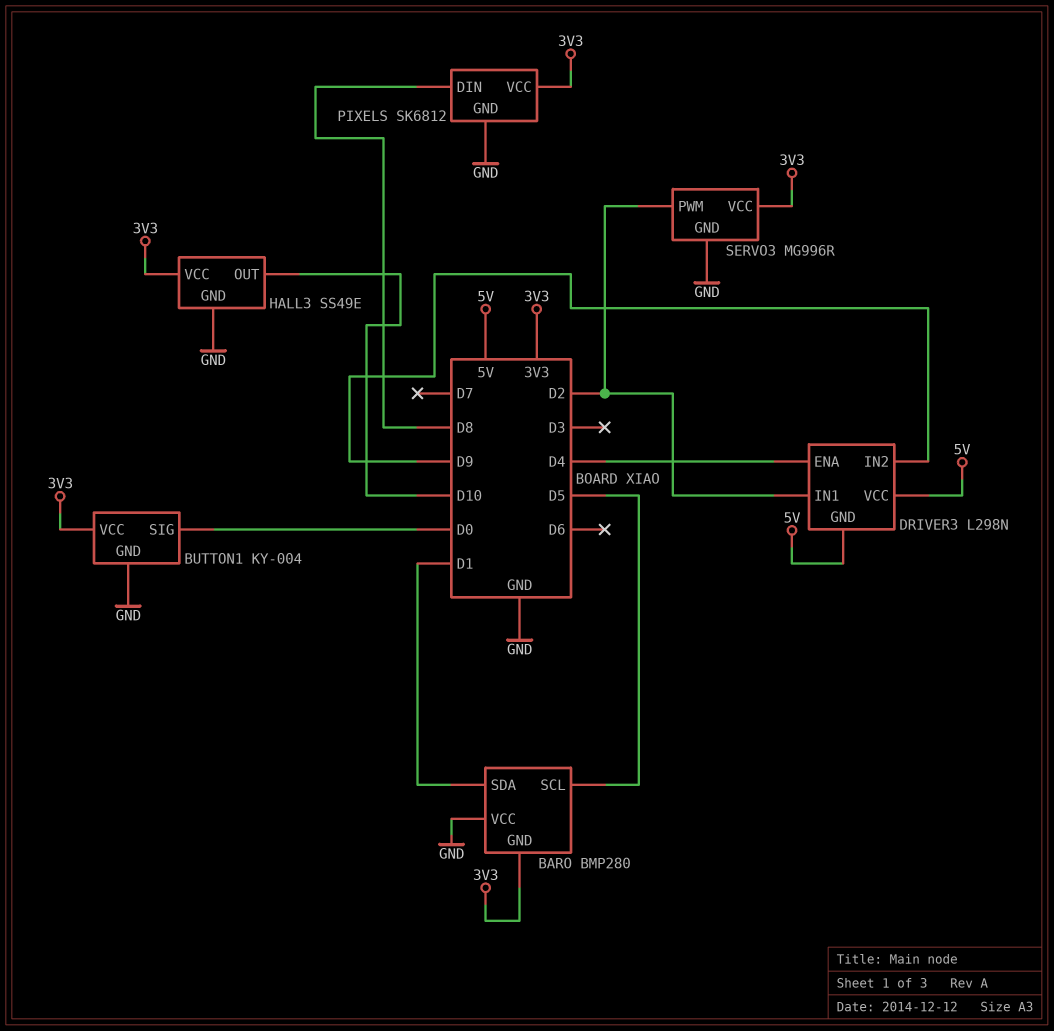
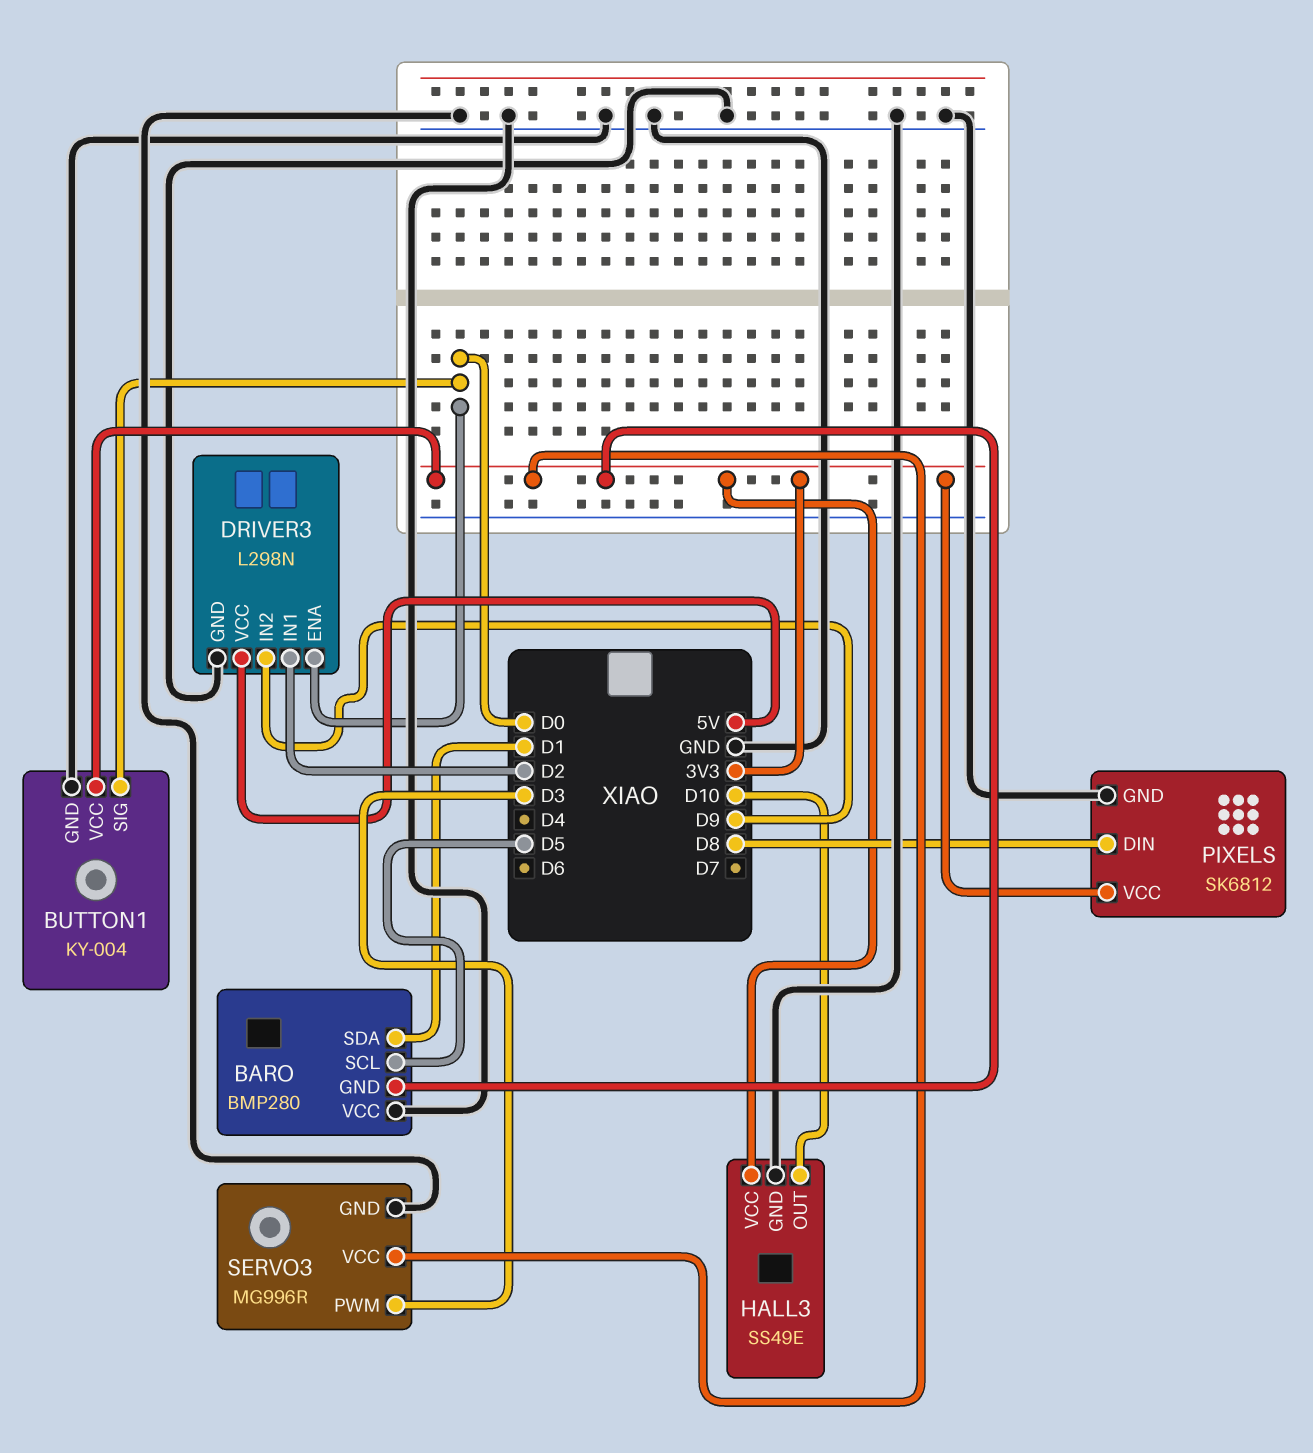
DRIVER3 pin ENA: D4 -> D0
DRIVER3 pin GND: 5V -> GND
SERVO3 pin PWM: D2 -> D3

